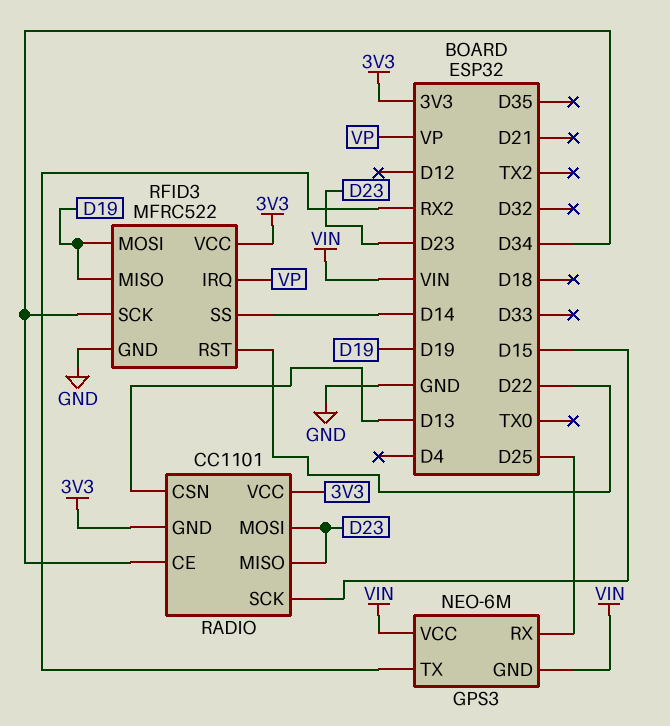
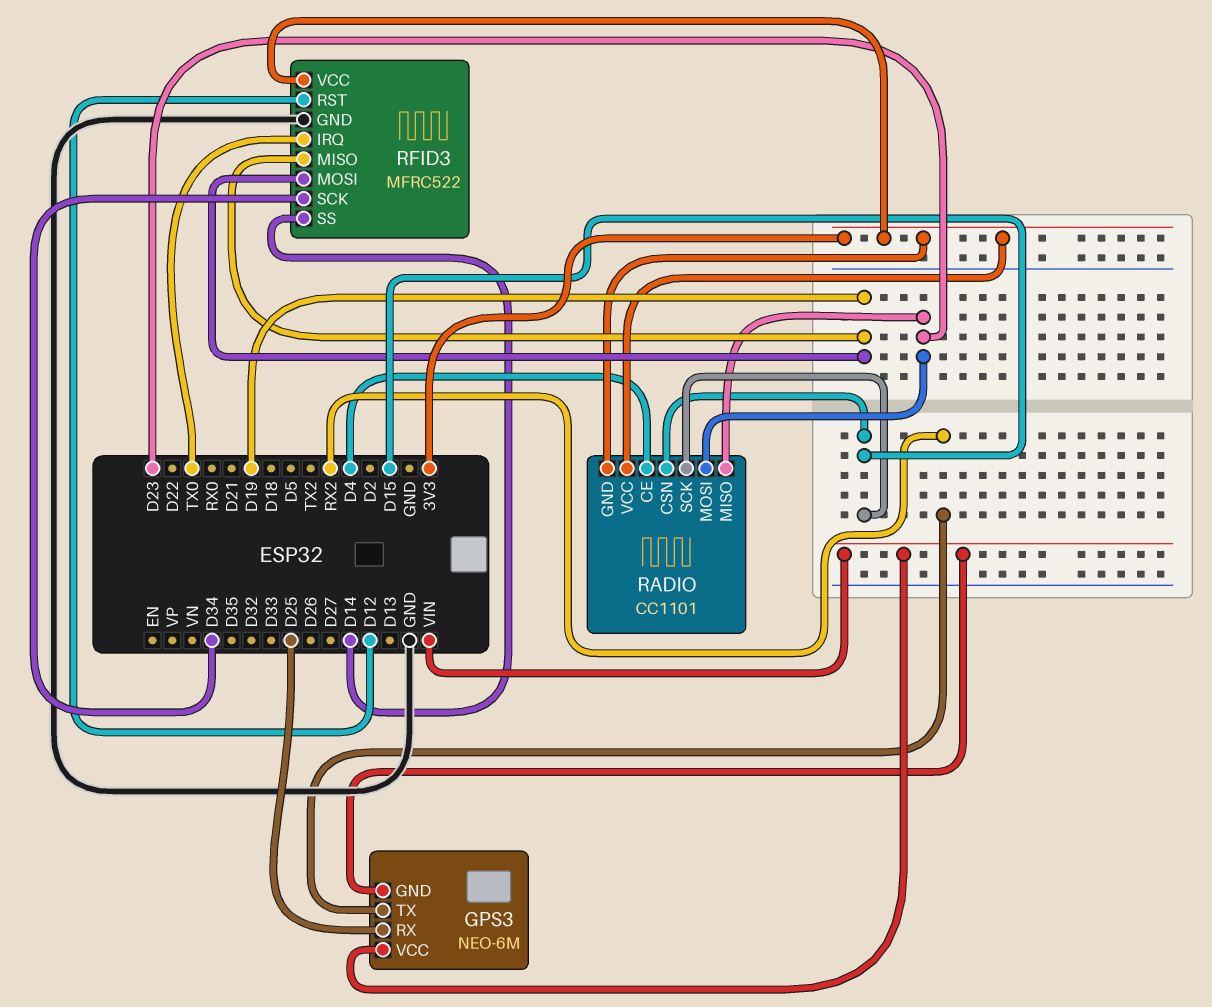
RADIO pin CE: D34 -> D4
RADIO pin CSN: D13 -> D15
RFID3 pin IRQ: VP -> TX0
RFID3 pin RST: D22 -> D12

